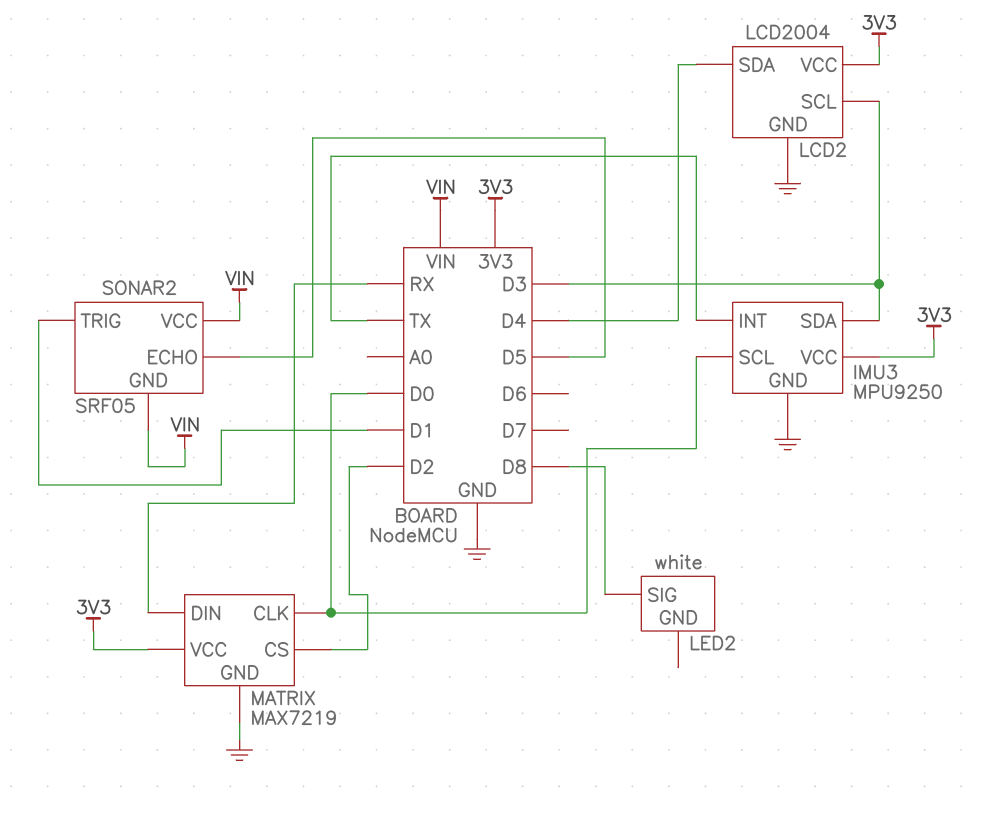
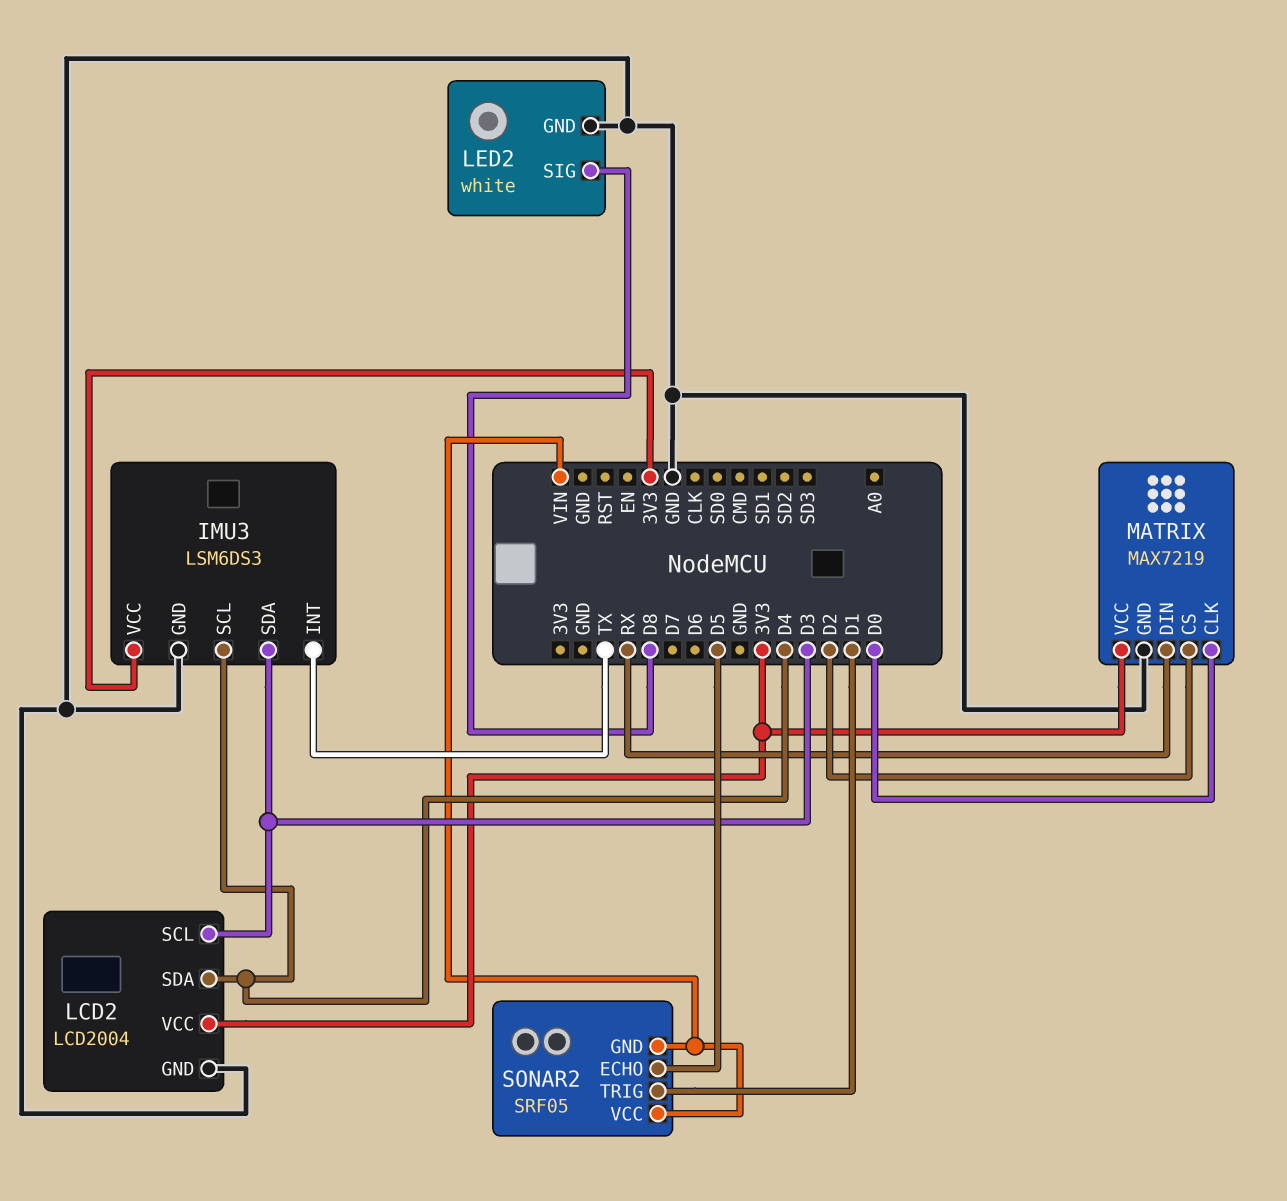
IMU3: MPU9250 -> LSM6DS3
IMU3 pin SCL: D0 -> D4
LED2 pin GND: none -> GND

